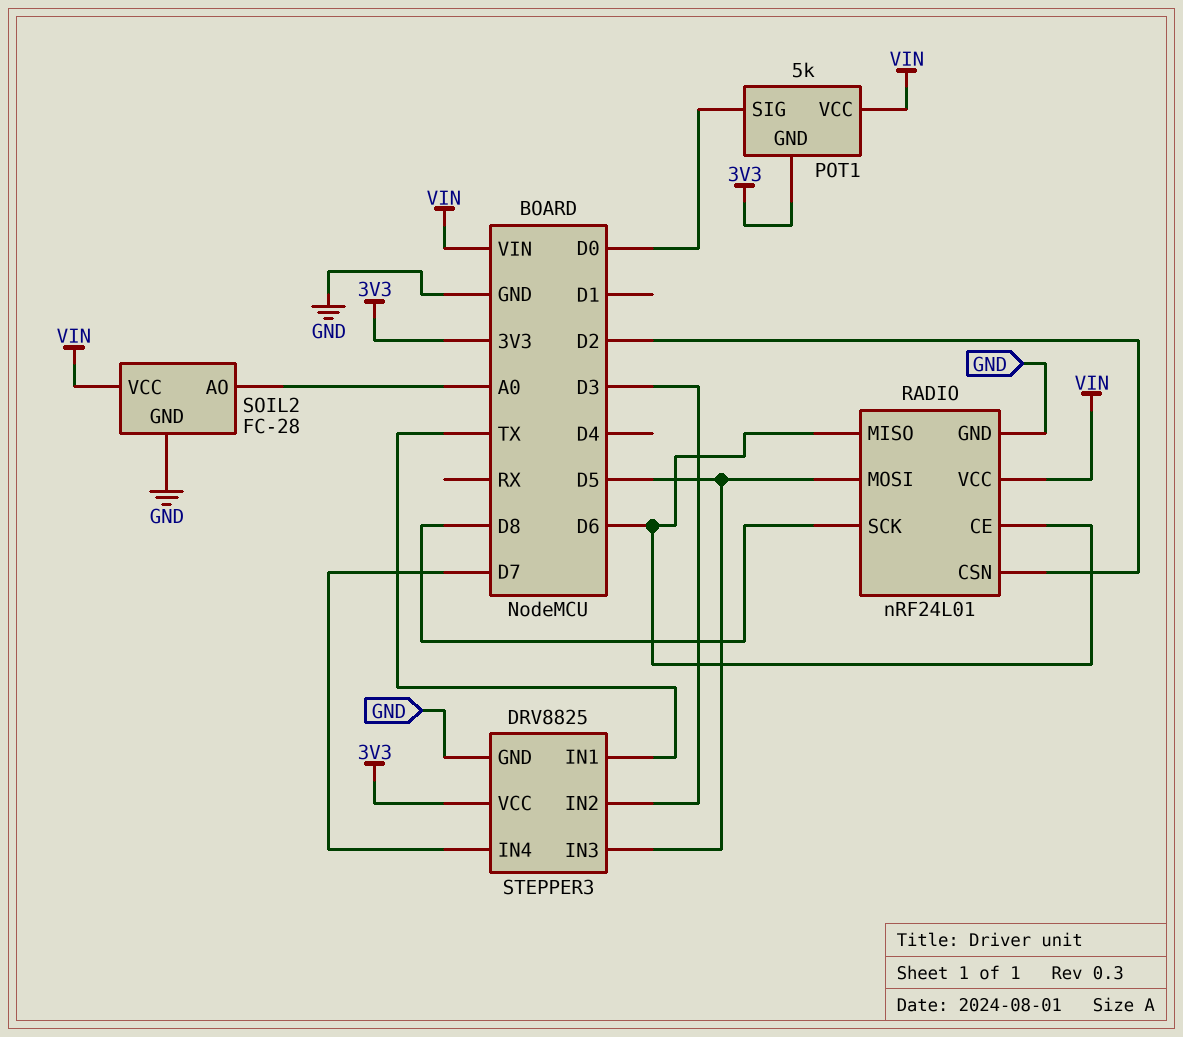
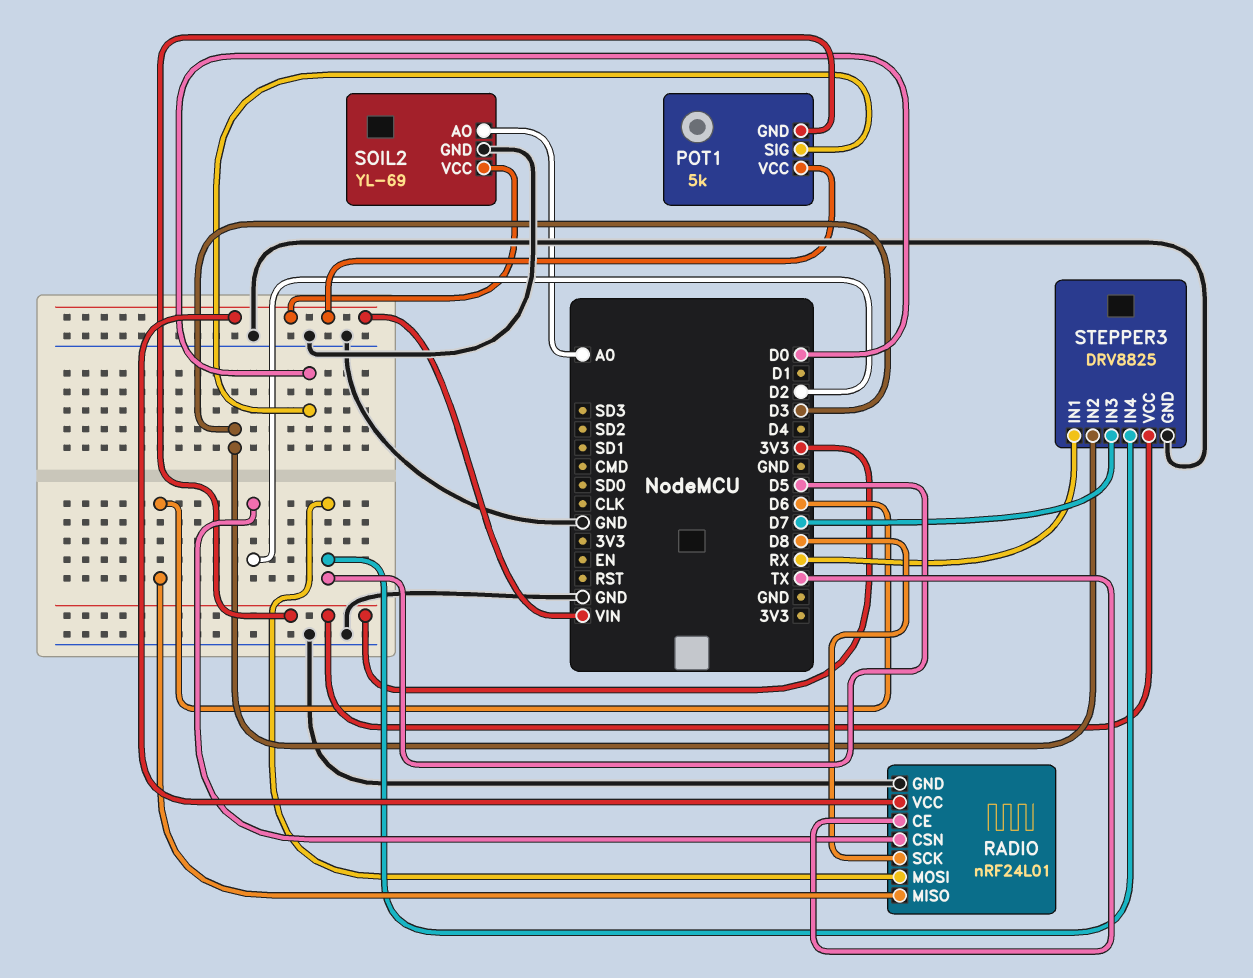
RADIO pin CE: D6 -> TX
SOIL2: FC-28 -> YL-69
STEPPER3 pin IN1: TX -> RX
STEPPER3 pin IN3: D5 -> D7
STEPPER3 pin IN4: D7 -> D5

